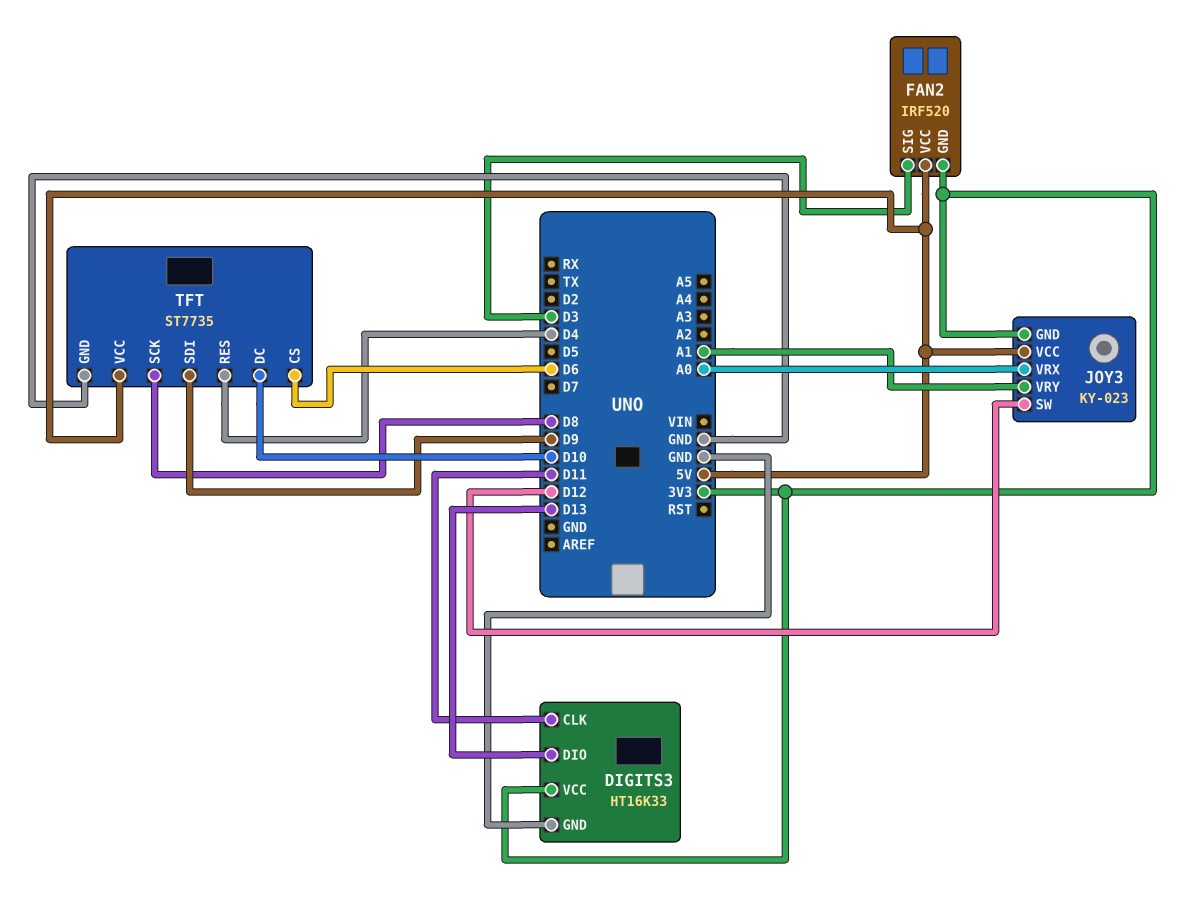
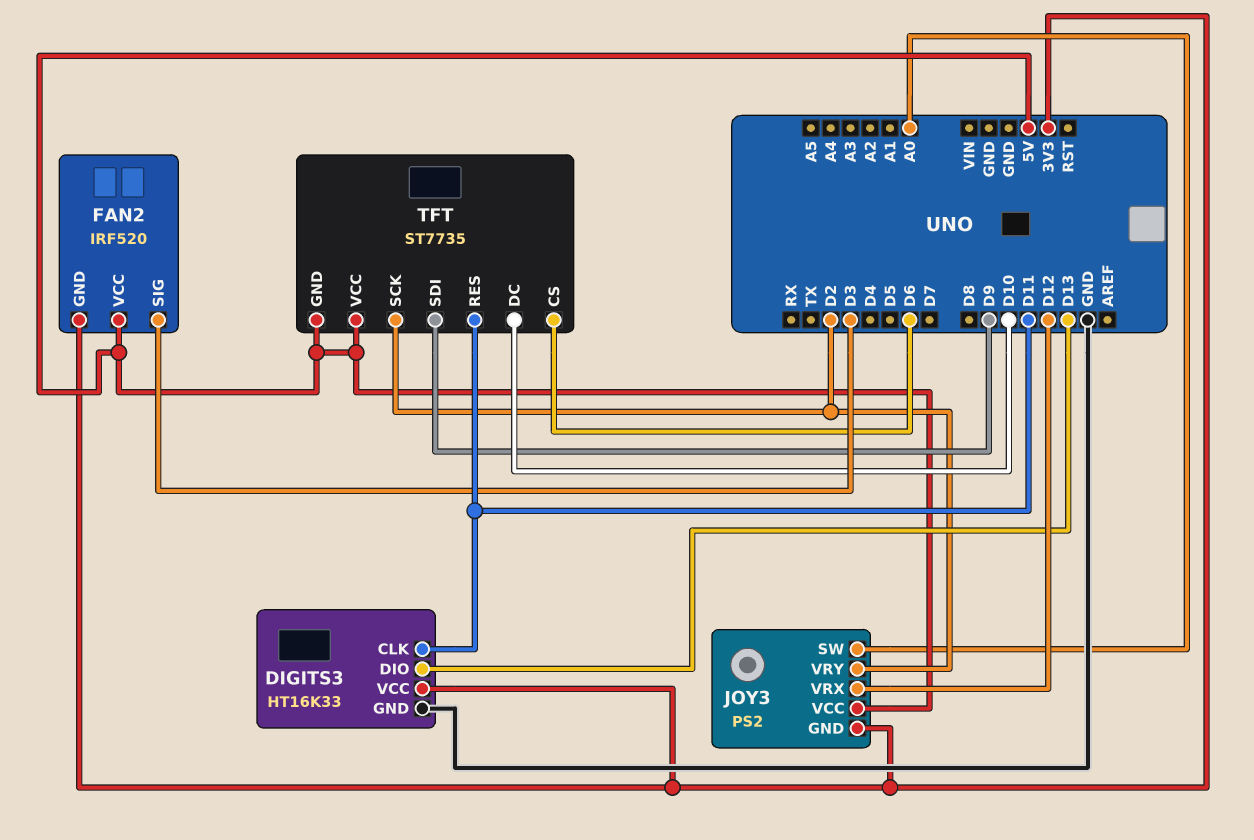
JOY3: KY-023 -> PS2
JOY3 pin SW: D12 -> A0
JOY3 pin VRX: A0 -> D12
JOY3 pin VRY: A1 -> D2
TFT pin GND: GND -> 5V
TFT pin RES: D4 -> D11
TFT pin SCK: D8 -> D2

